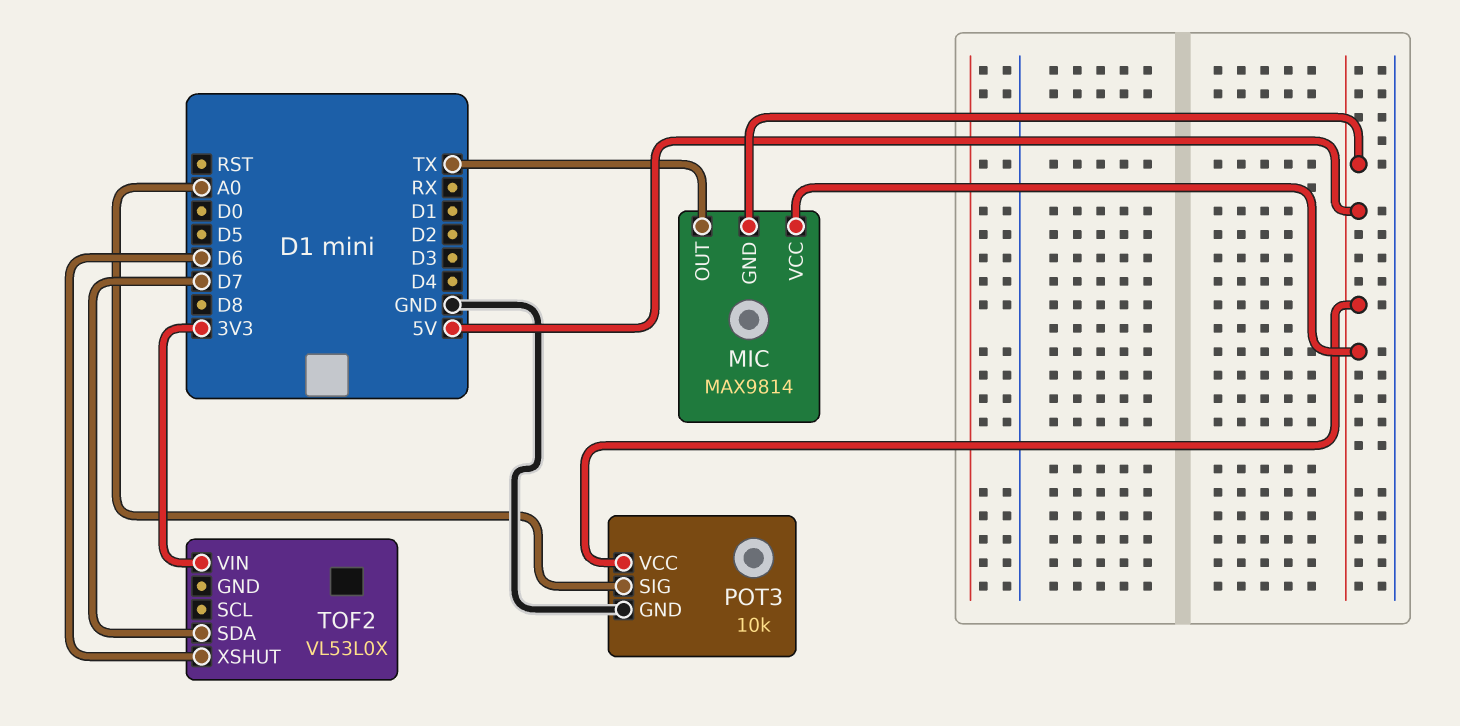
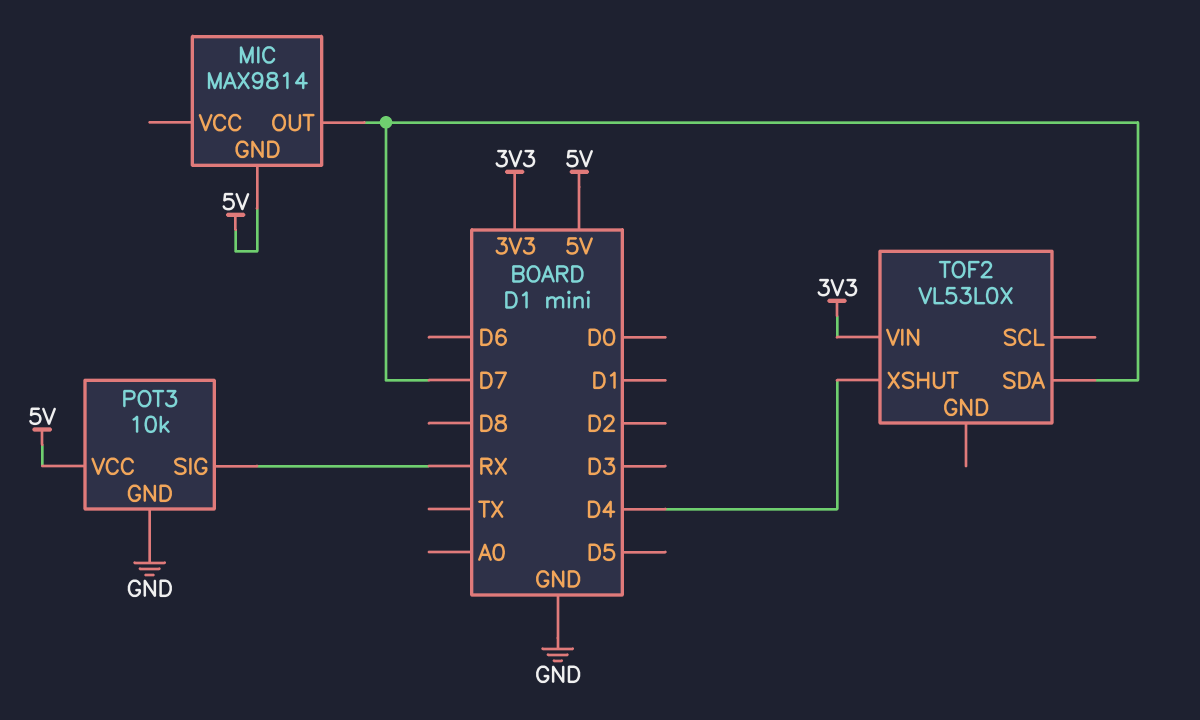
MIC pin OUT: TX -> D7
MIC pin VCC: 5V -> none
POT3 pin SIG: A0 -> RX
TOF2 pin XSHUT: D6 -> D4

